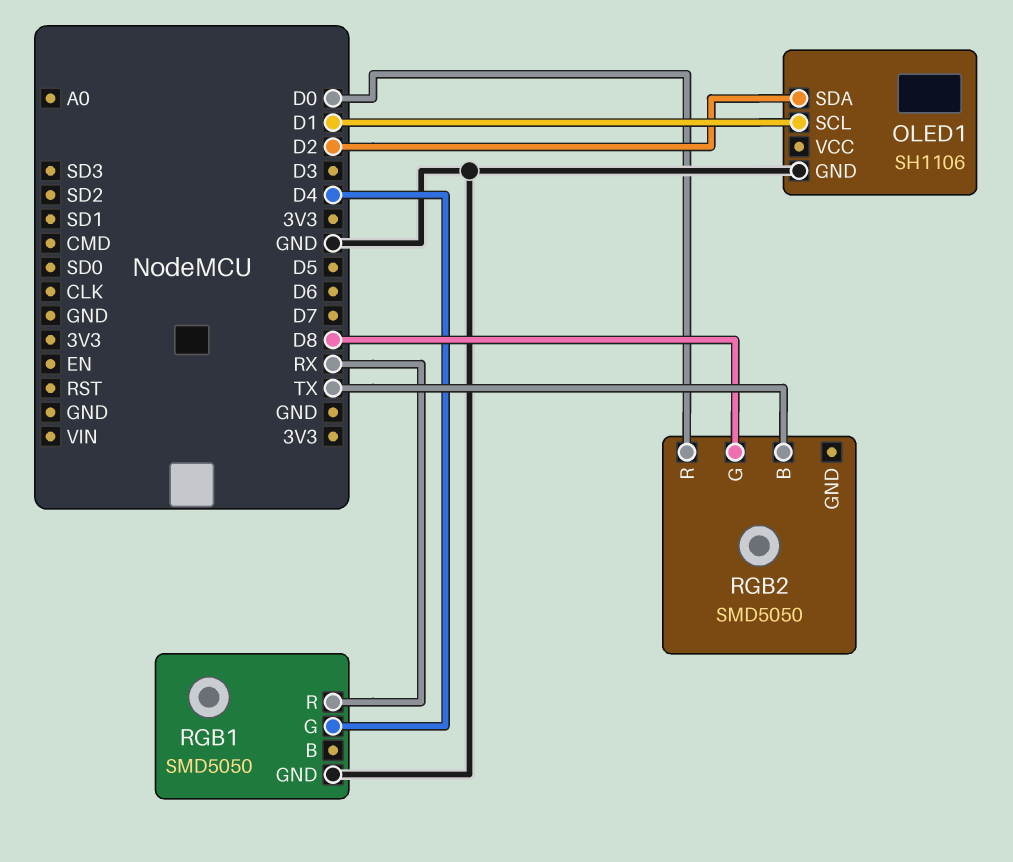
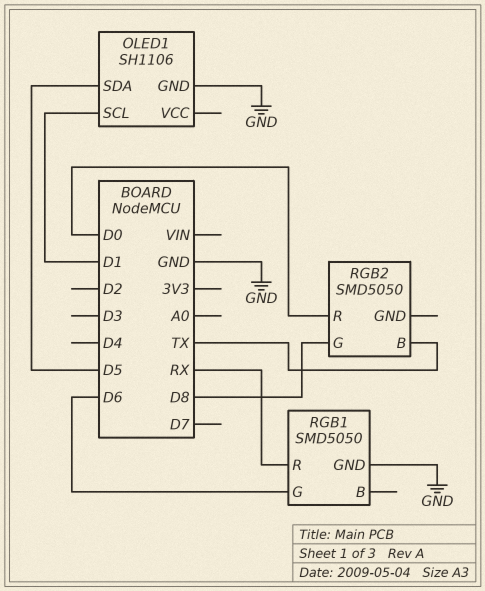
OLED1 pin SDA: D2 -> D5
RGB1 pin G: D4 -> D6

